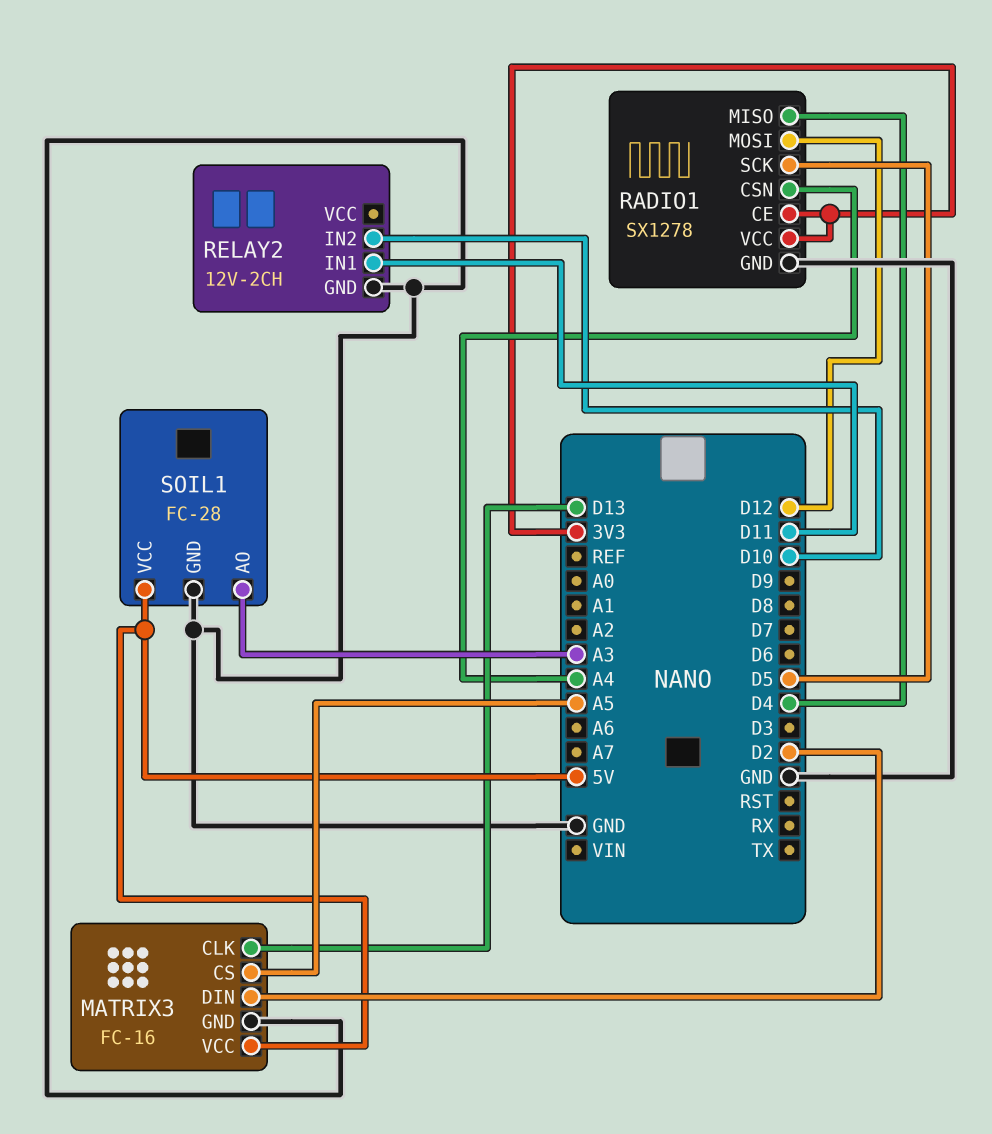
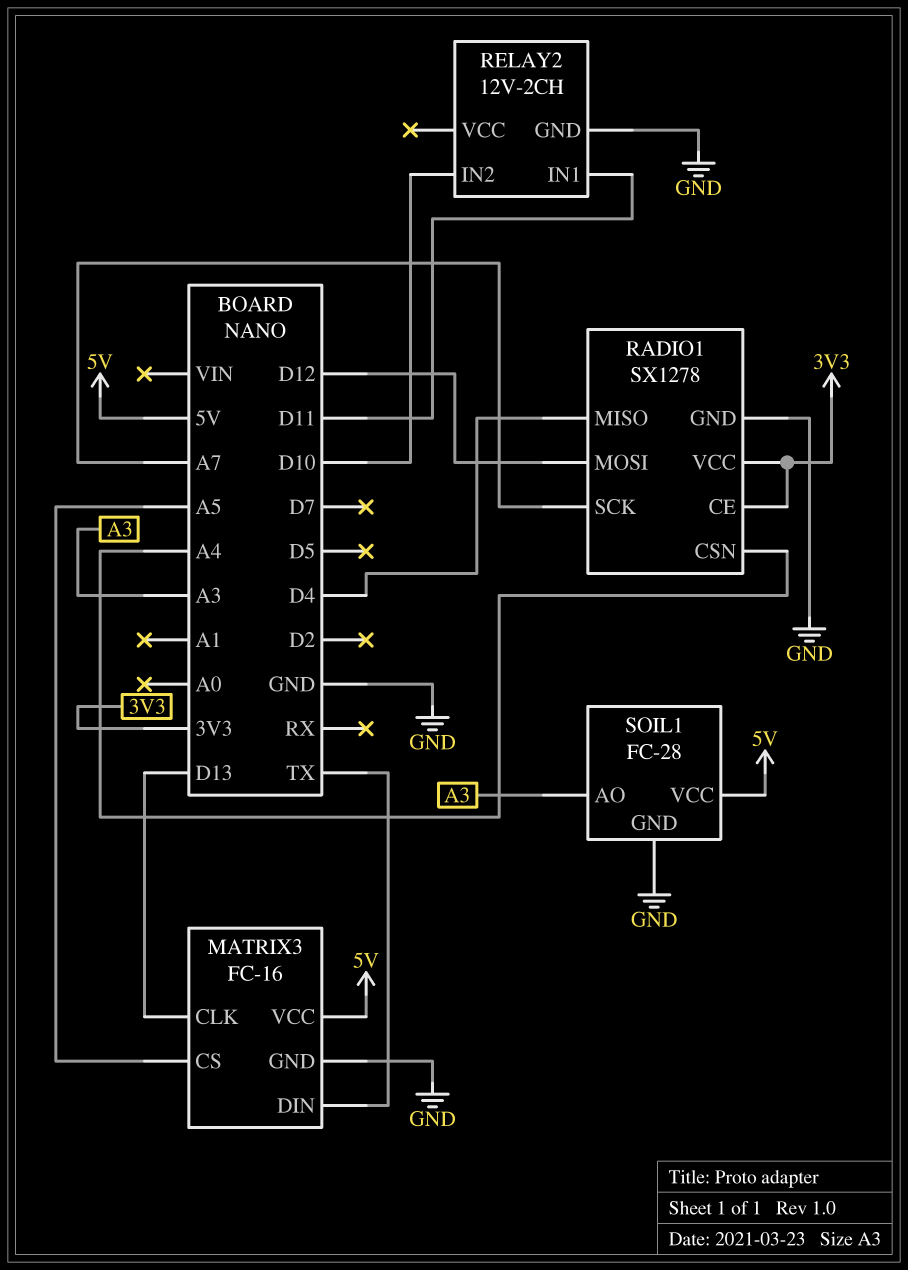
MATRIX3 pin DIN: D2 -> TX
RADIO1 pin SCK: D5 -> A7

